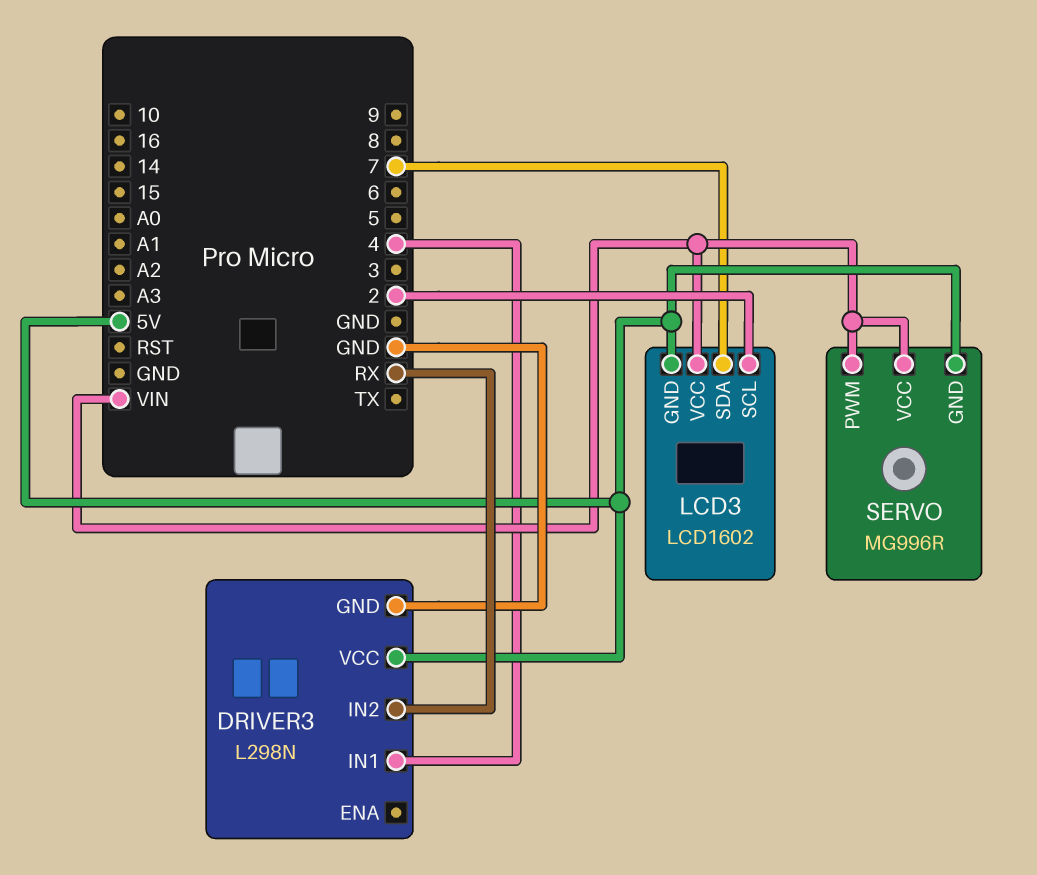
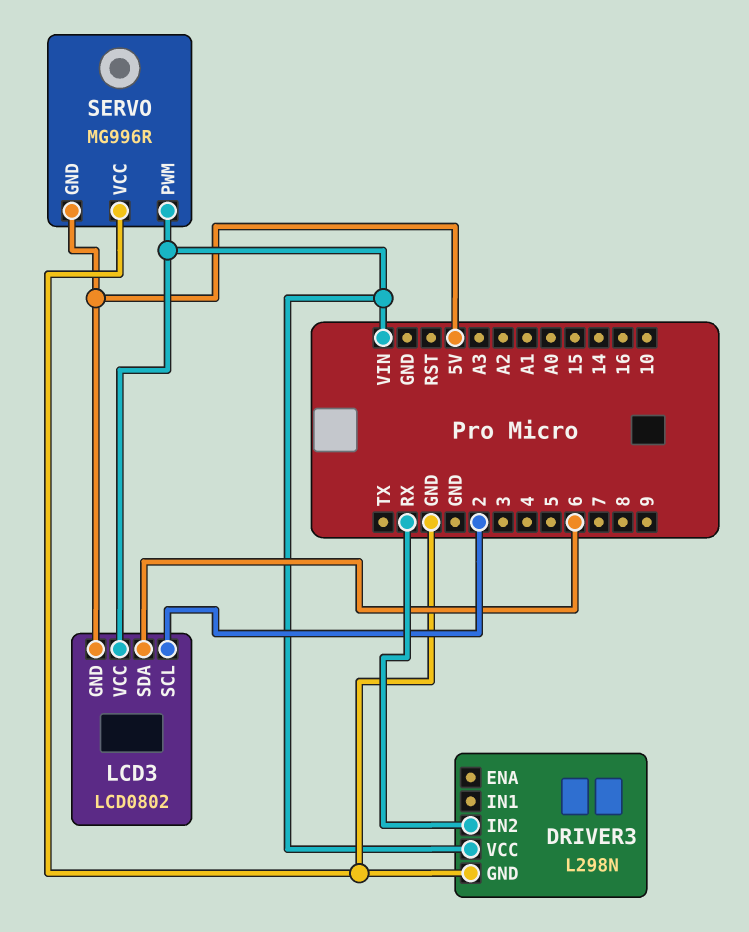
DRIVER3 pin IN1: 4 -> none
DRIVER3 pin VCC: 5V -> VIN
LCD3: LCD1602 -> LCD0802
LCD3 pin SDA: 7 -> 6
SERVO pin VCC: VIN -> GND

